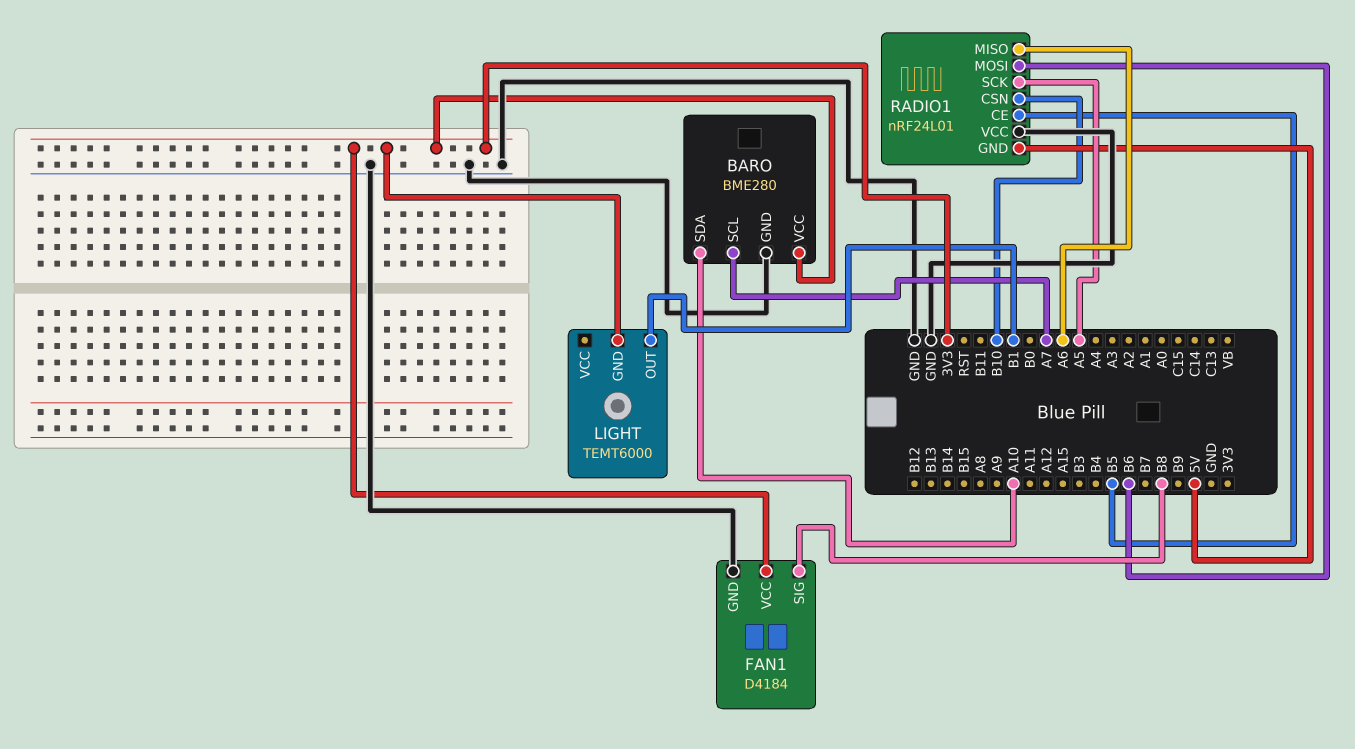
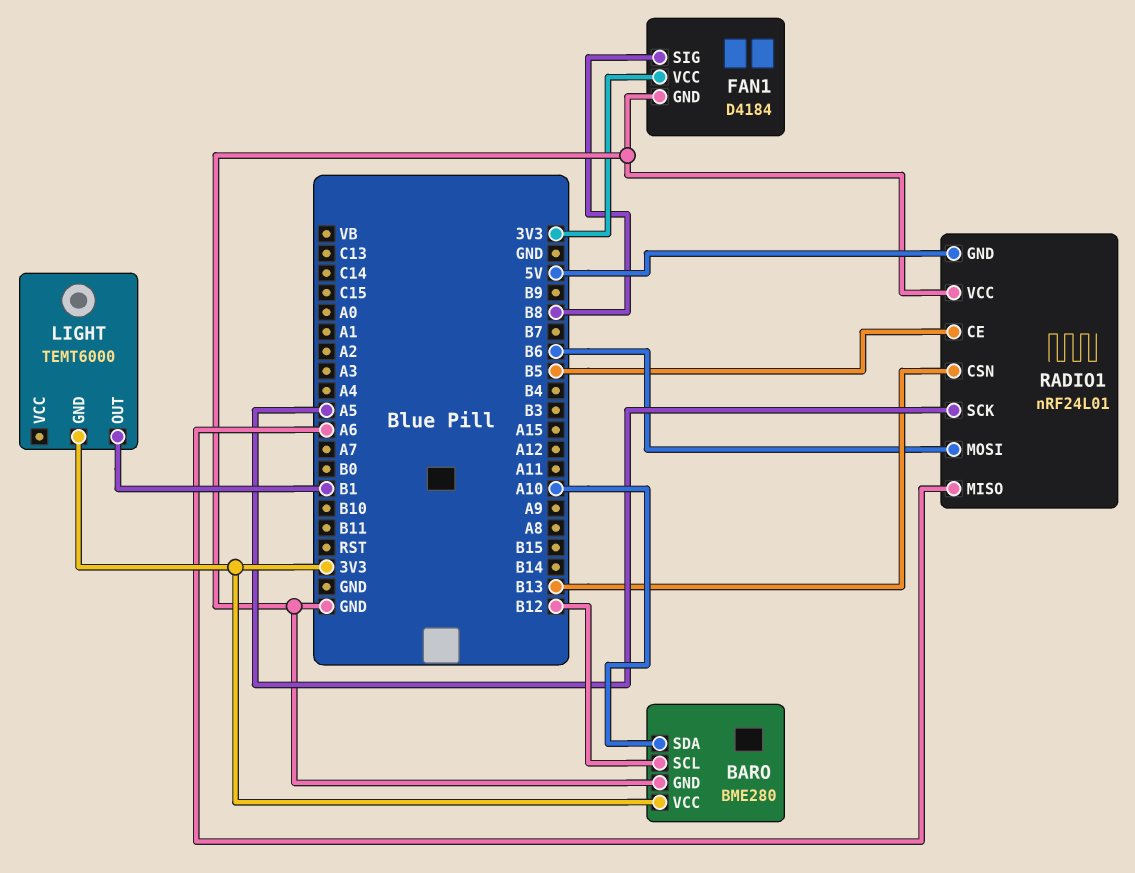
BARO pin SCL: A7 -> B12
RADIO1 pin CSN: B10 -> B13

